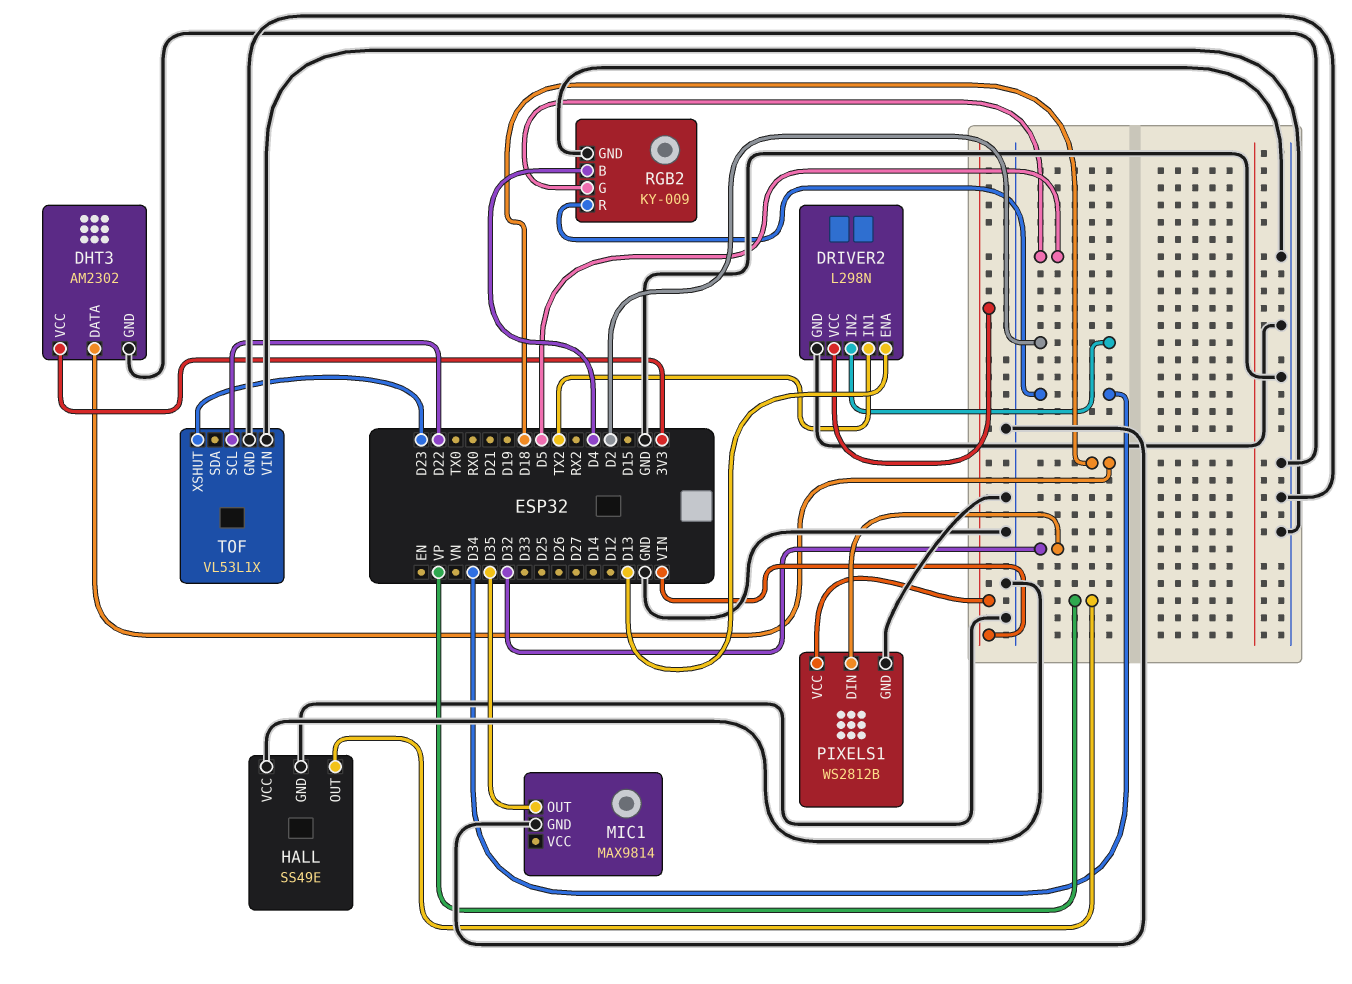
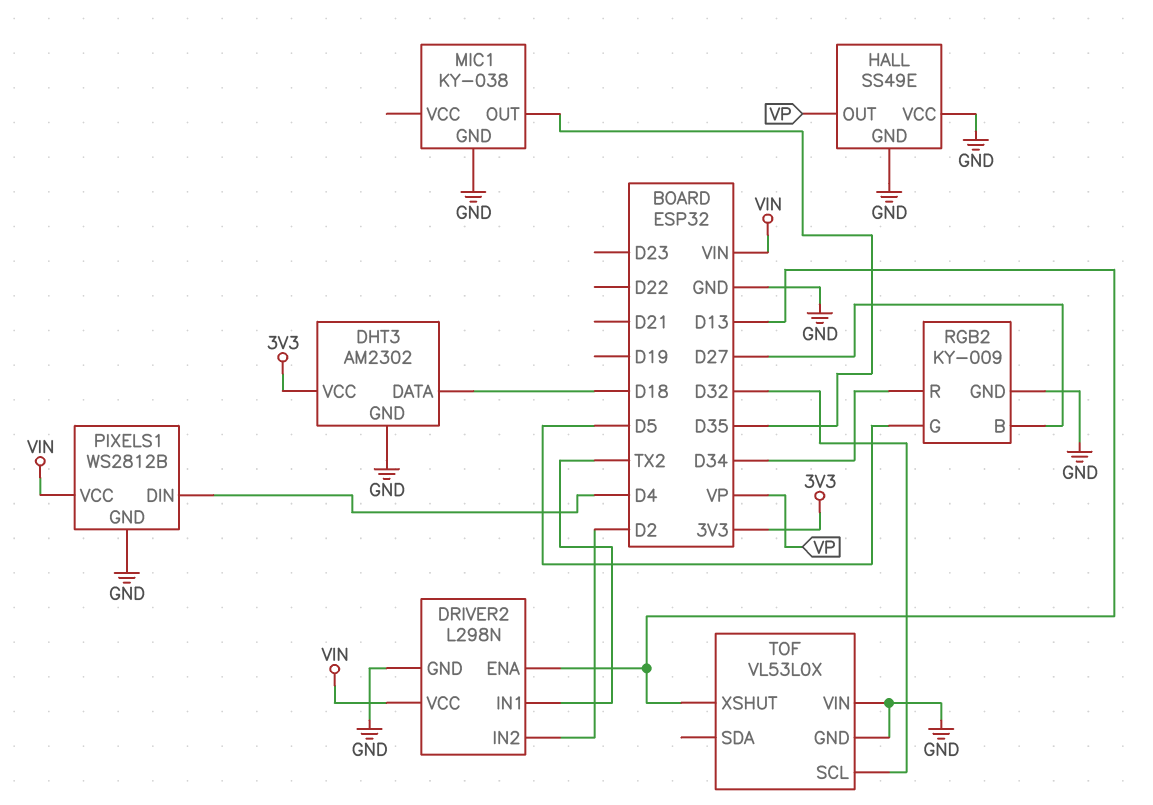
MIC1: MAX9814 -> KY-038
PIXELS1 pin DIN: D32 -> D4
RGB2 pin B: D4 -> D27
TOF: VL53L1X -> VL53L0X
TOF pin SCL: D22 -> D32
TOF pin XSHUT: D23 -> D13

